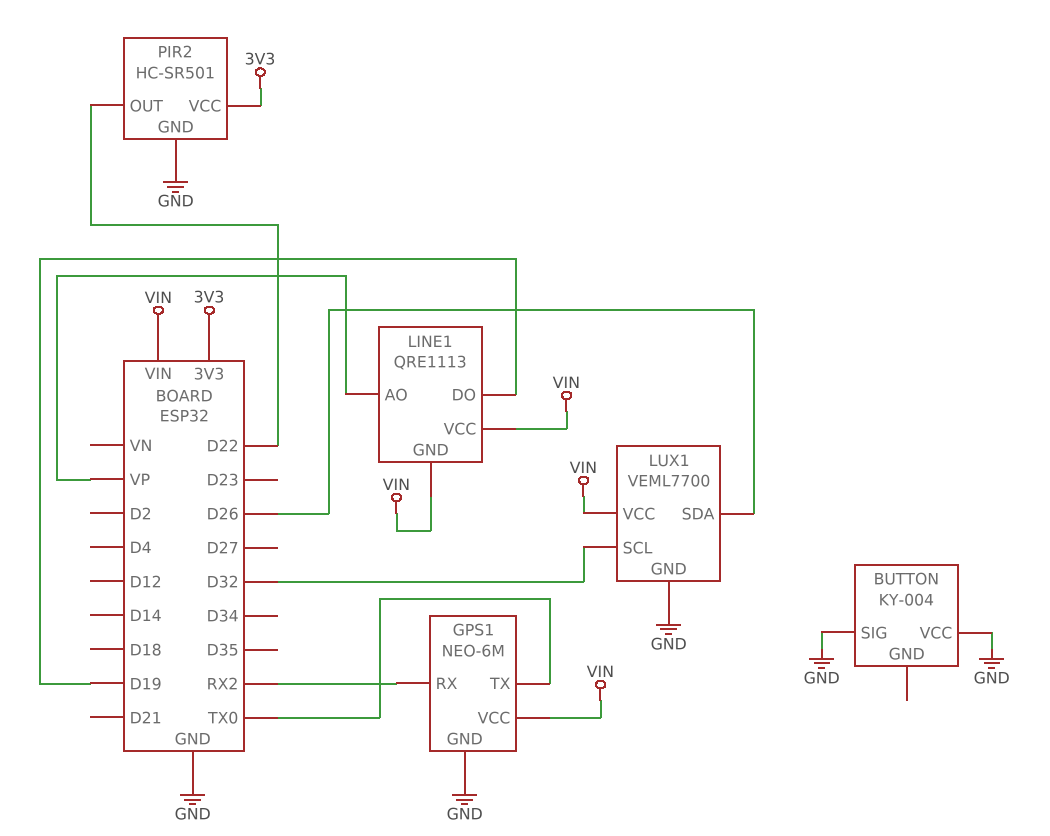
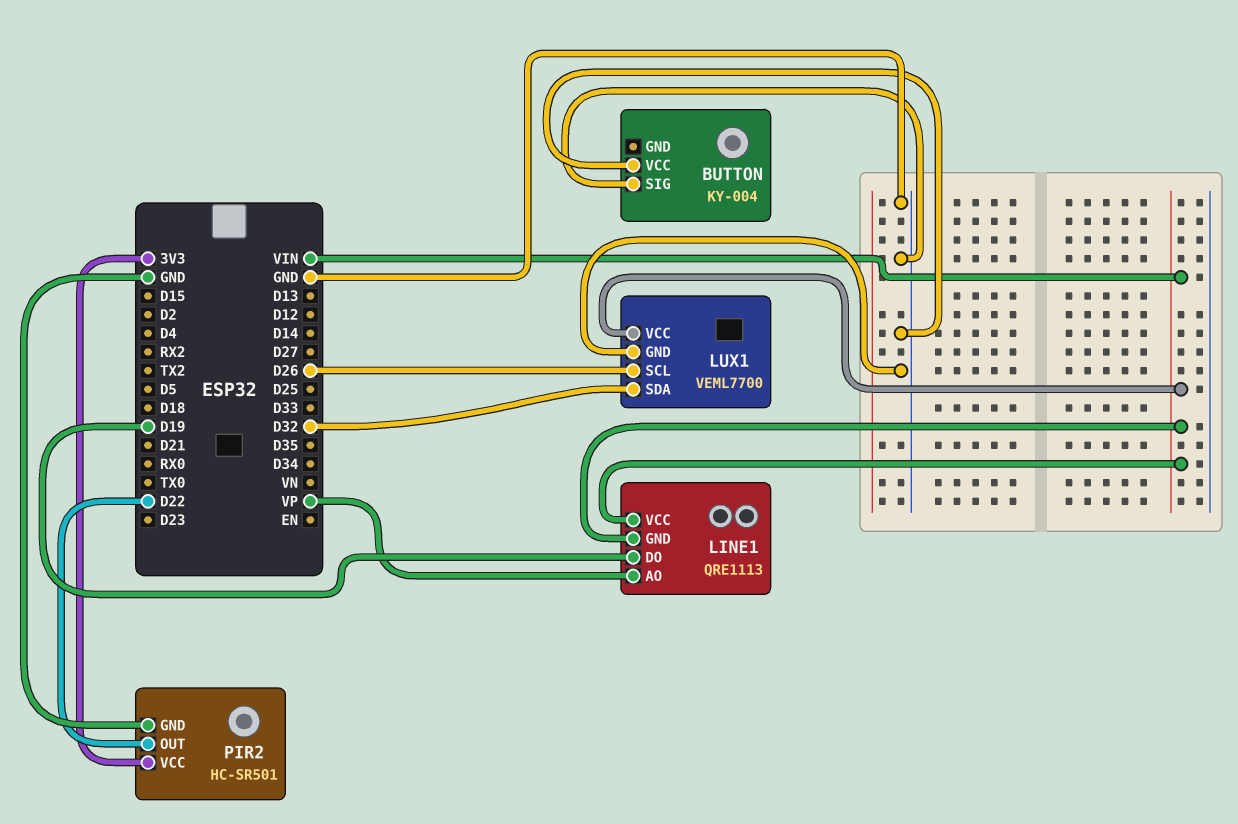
GPS1: NEO-6M -> none
GPS1 pin GND: GND -> none
GPS1 pin RX: RX2 -> none
GPS1 pin TX: TX0 -> none
GPS1 pin VCC: VIN -> none
LUX1 pin SCL: D32 -> D26
LUX1 pin SDA: D26 -> D32

